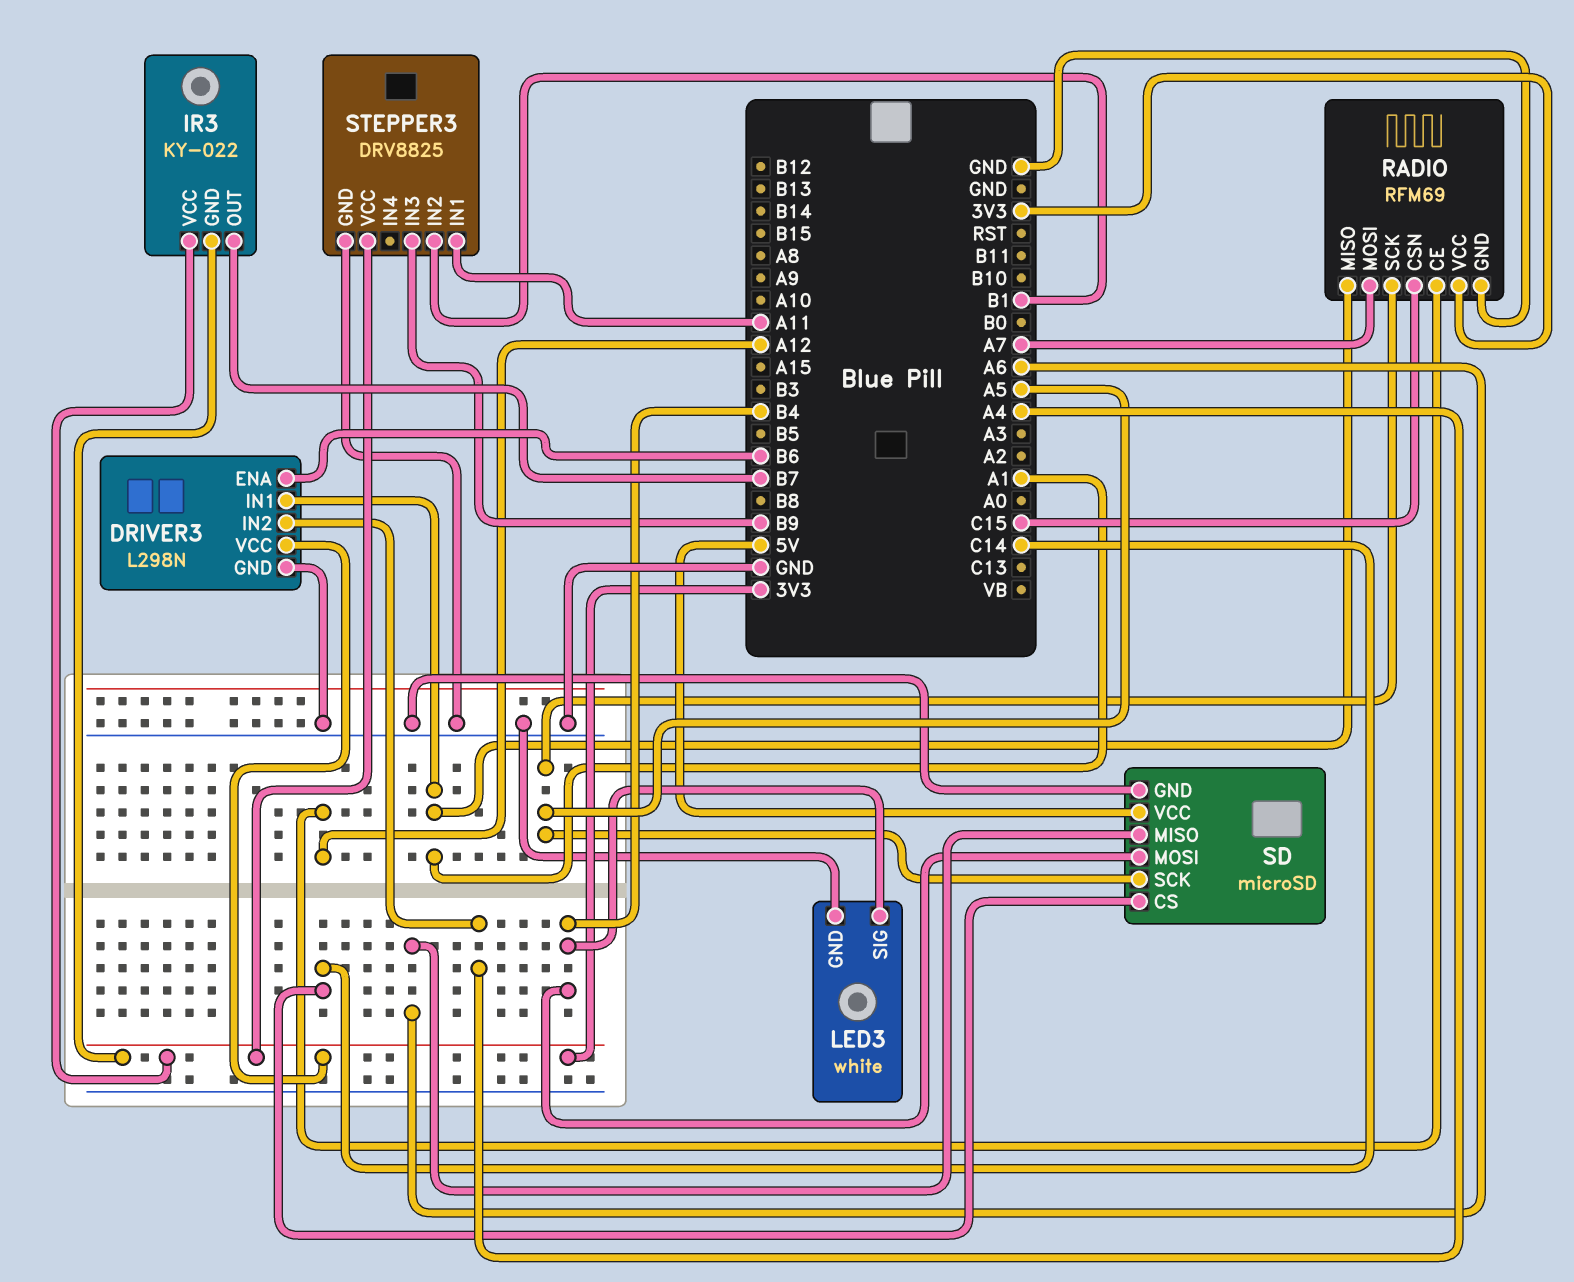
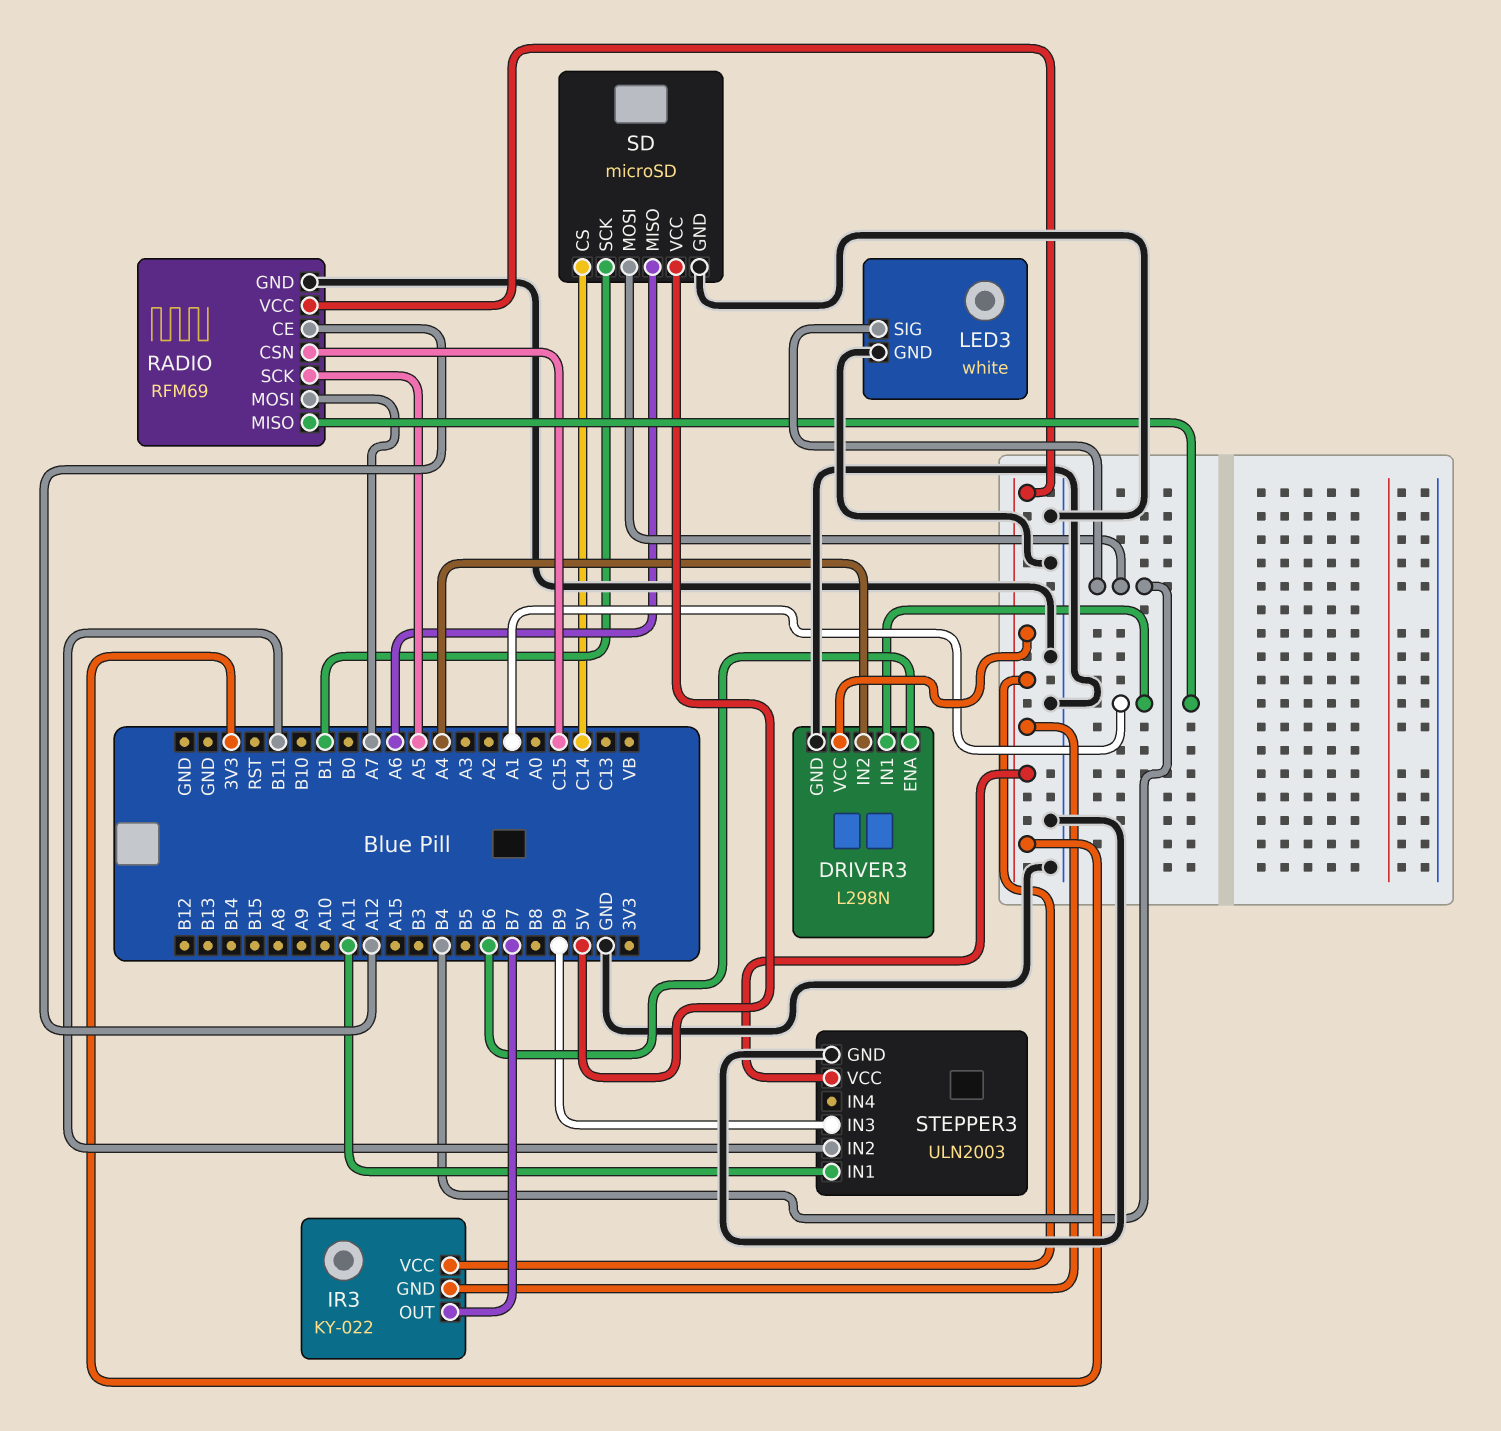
SD pin SCK: A5 -> B1
STEPPER3: DRV8825 -> ULN2003
STEPPER3 pin IN2: B1 -> B11

